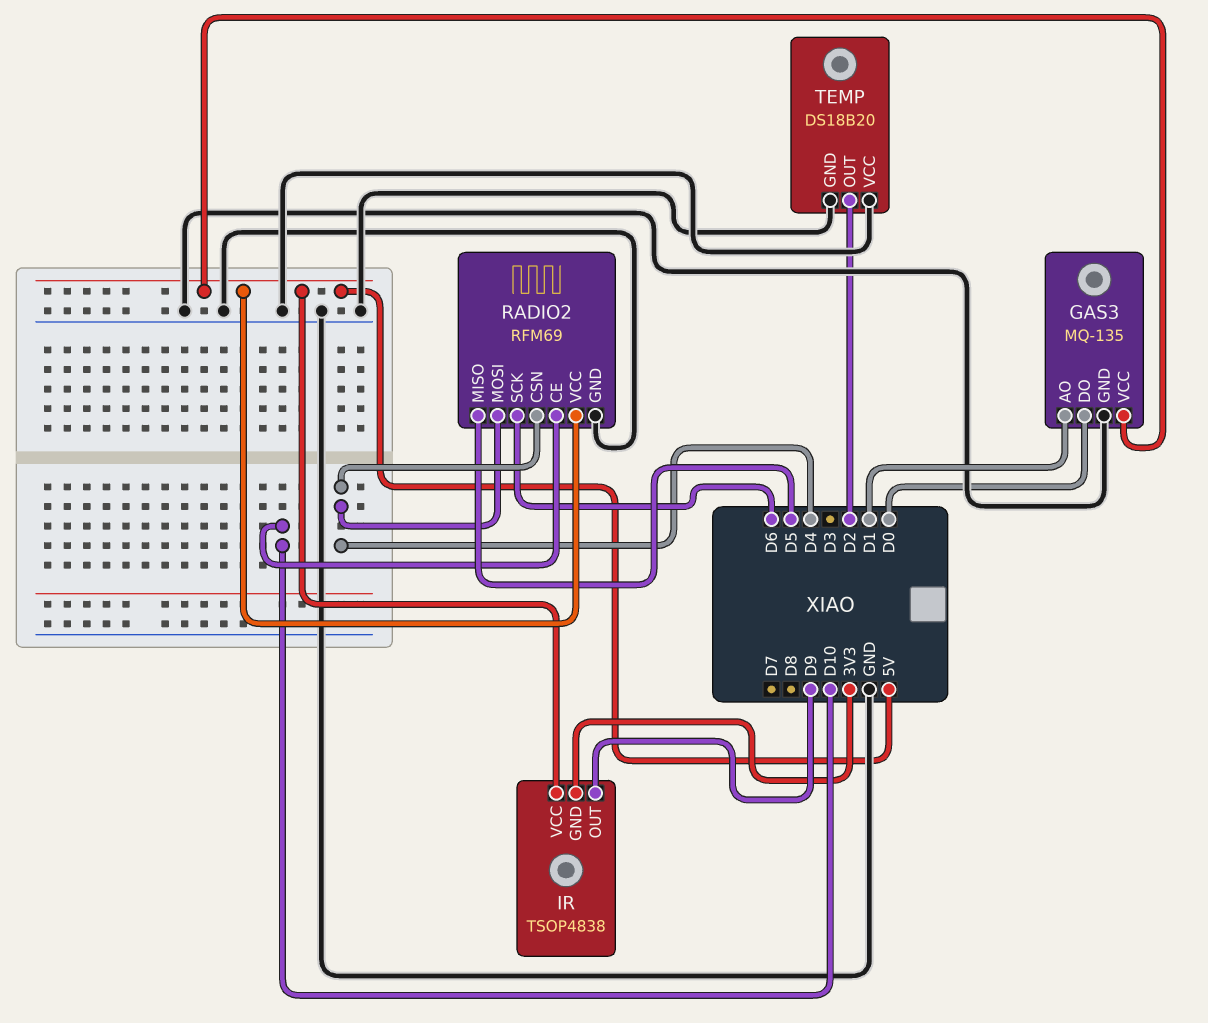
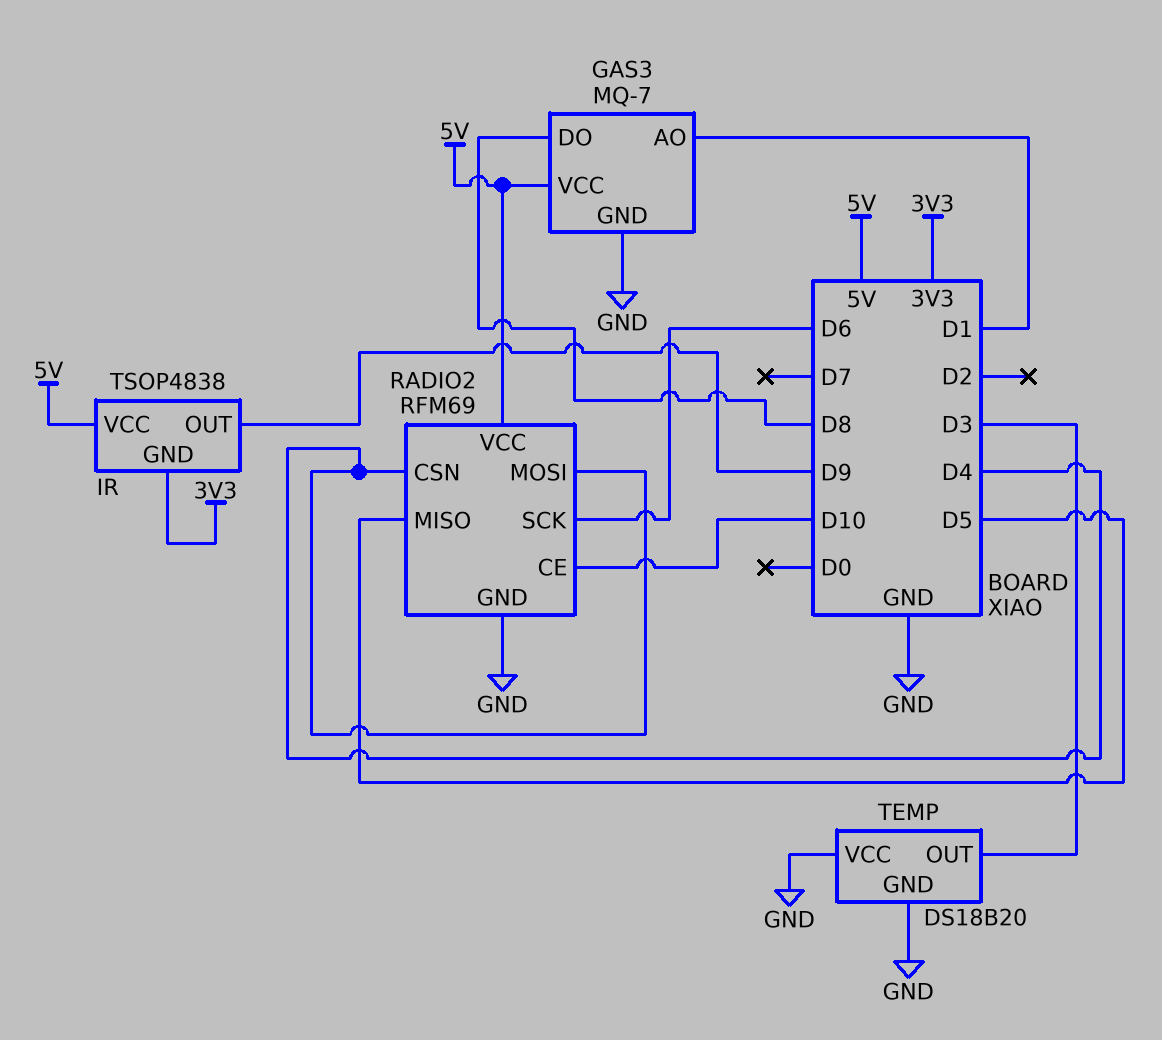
GAS3: MQ-135 -> MQ-7
GAS3 pin DO: D0 -> D8
TEMP pin OUT: D2 -> D3

